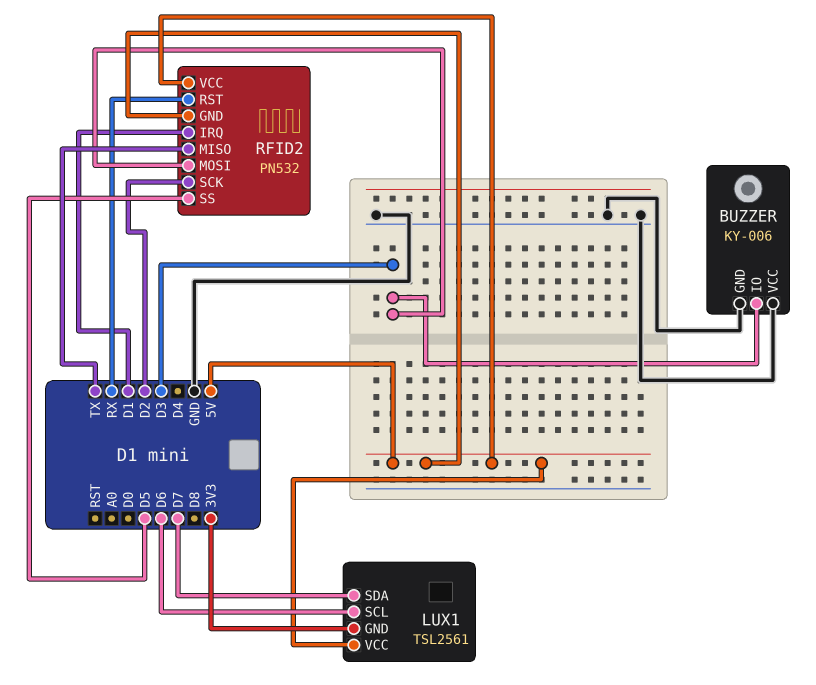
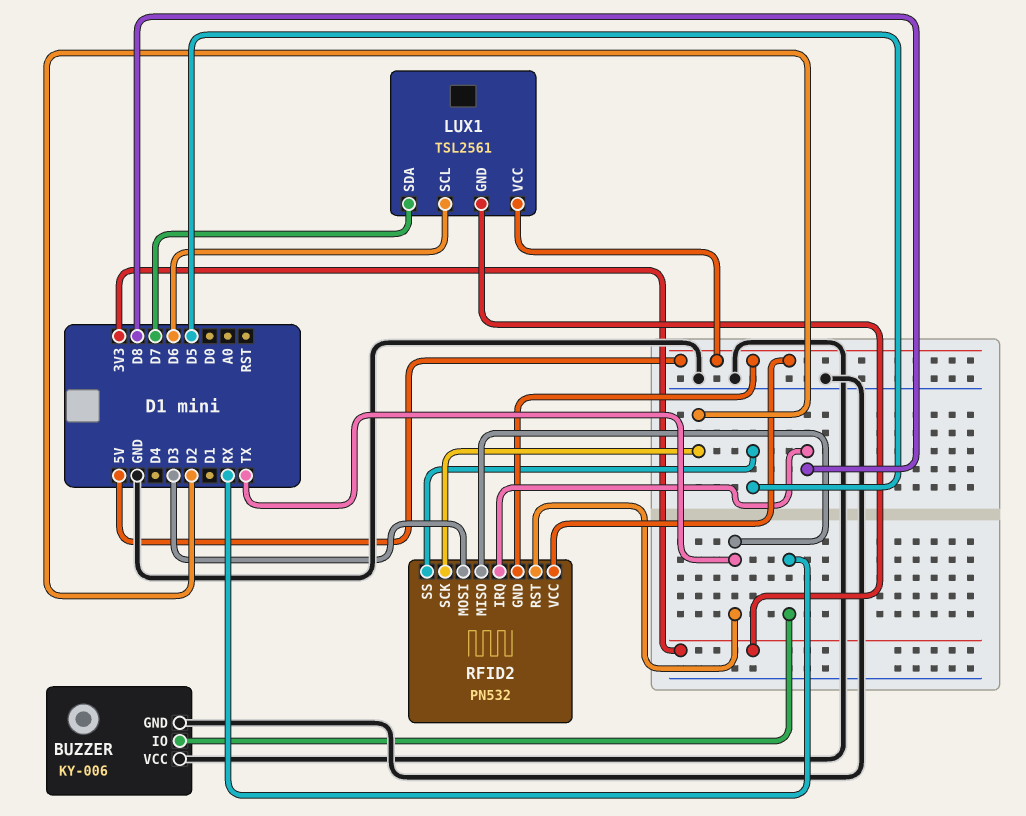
BUZZER pin IO: D3 -> RX
RFID2 pin IRQ: D1 -> D8
RFID2 pin RST: RX -> TX

